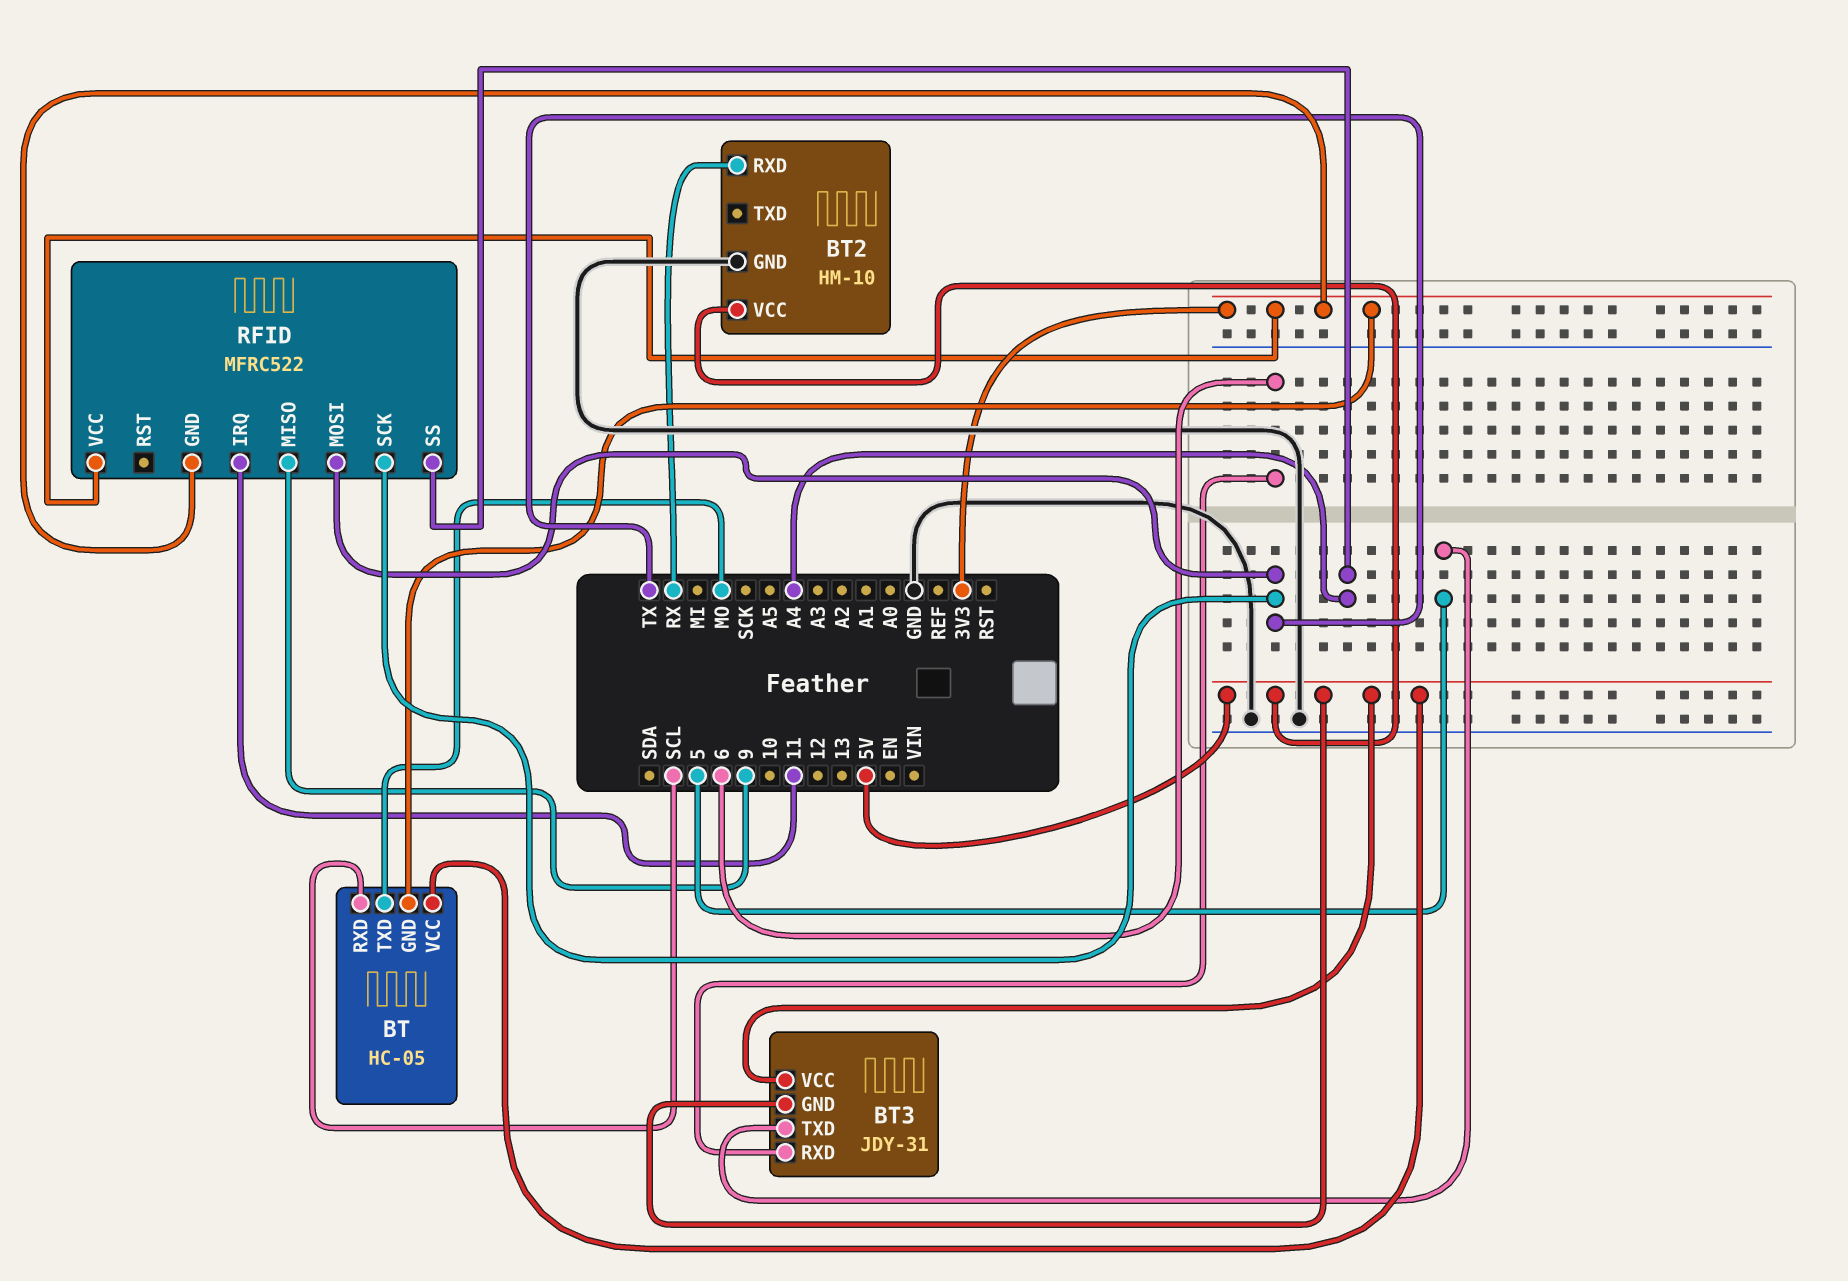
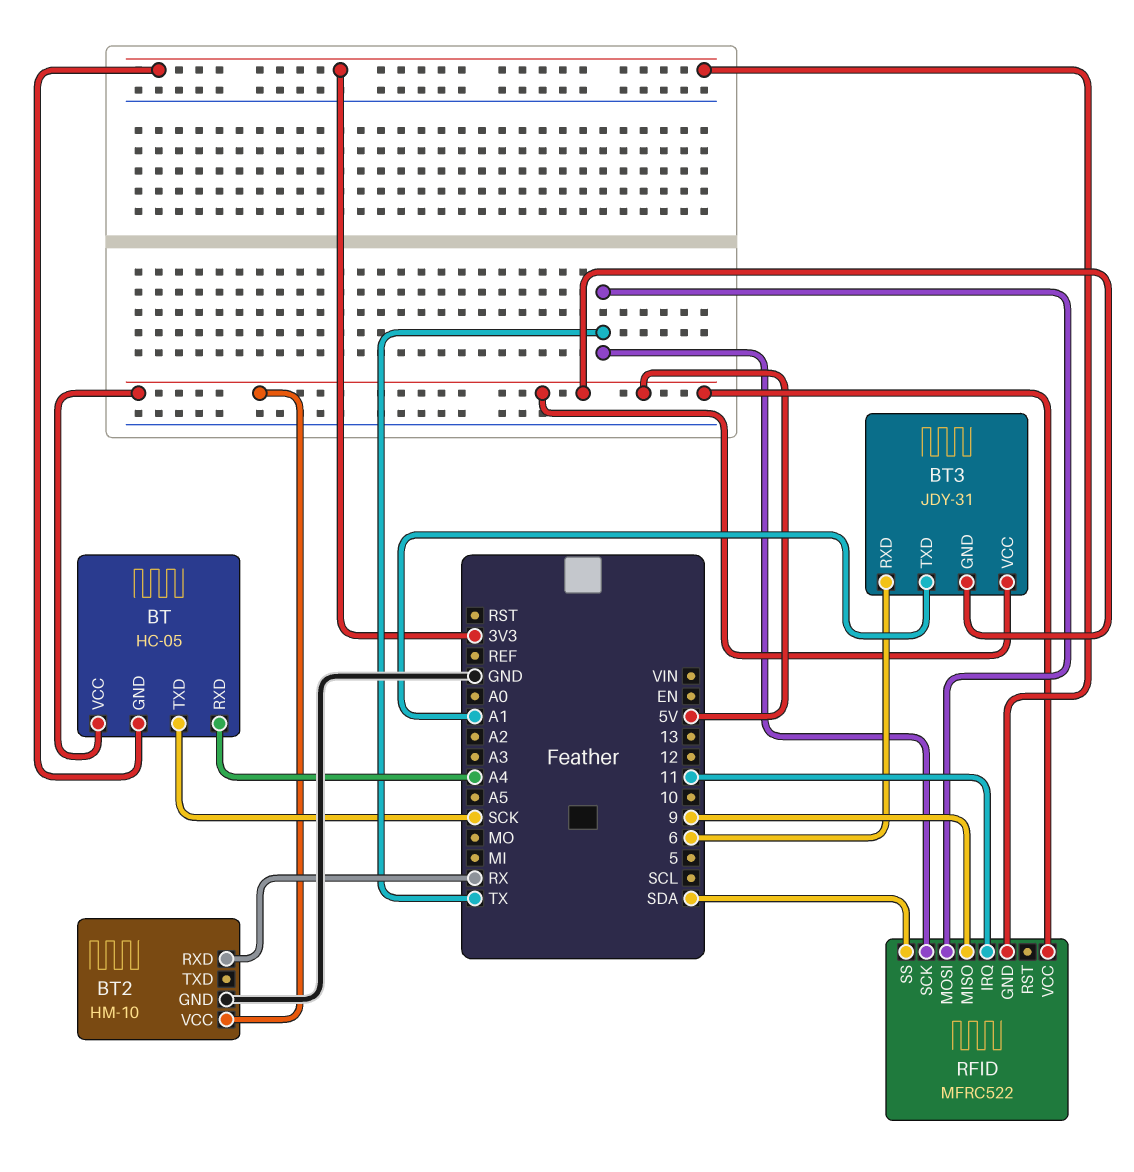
BT pin RXD: SCL -> A4
BT pin TXD: MO -> SCK
BT3 pin TXD: 5 -> A1
RFID pin SS: A4 -> SDA
RFID pin VCC: 3V3 -> 5V

